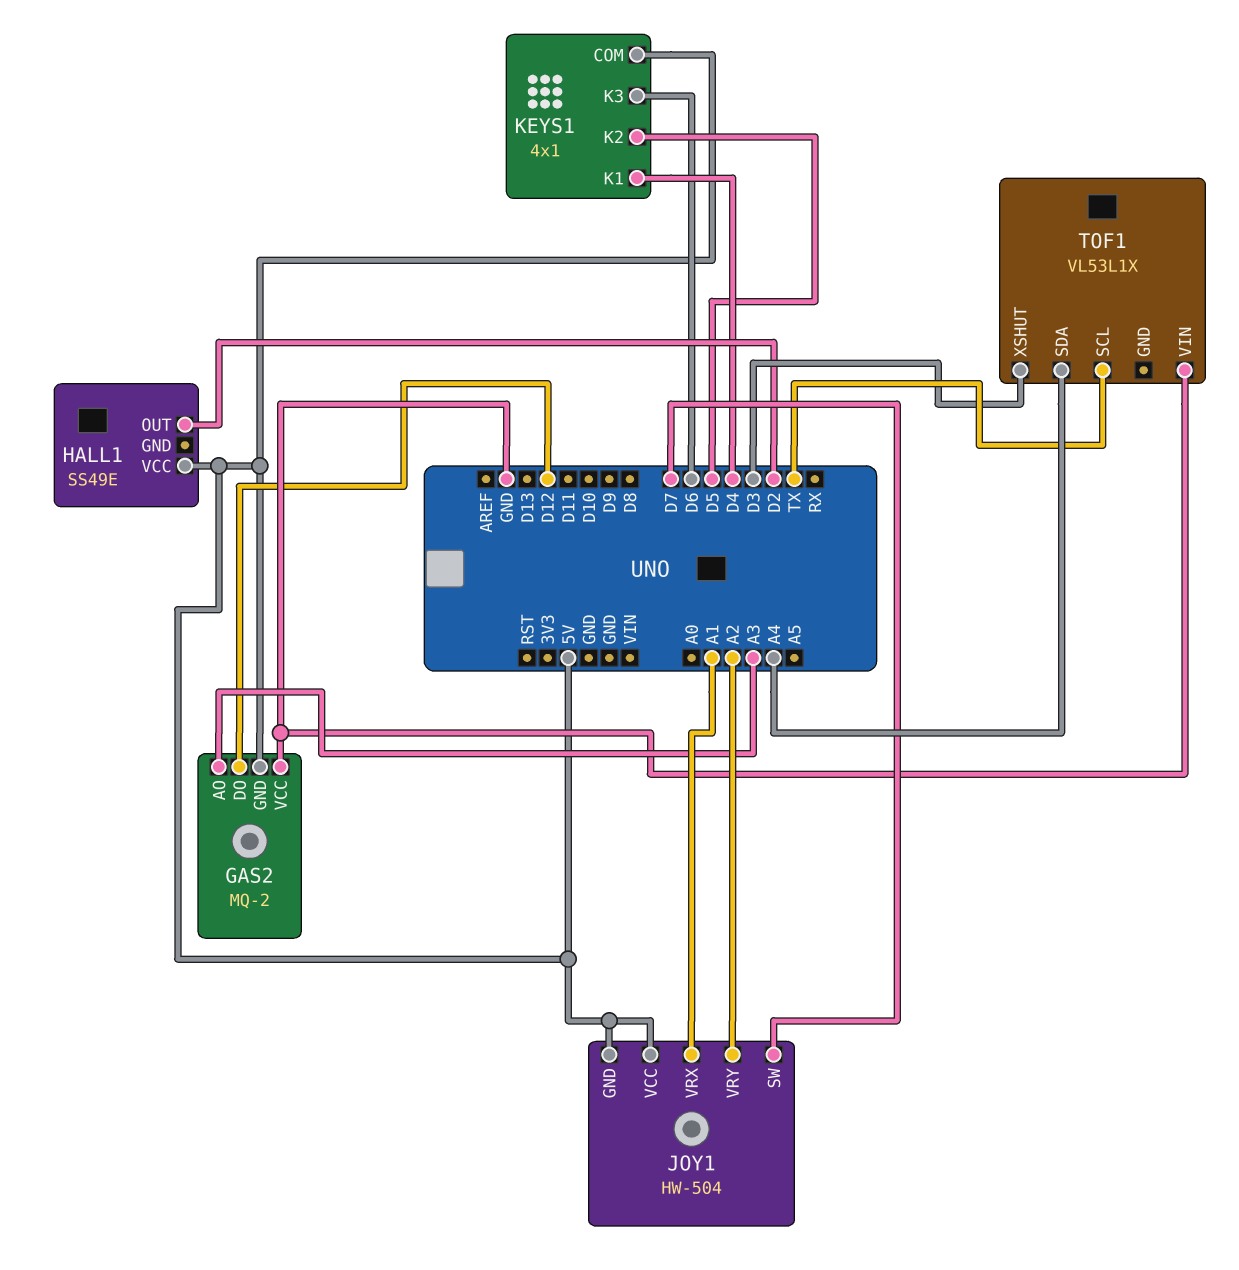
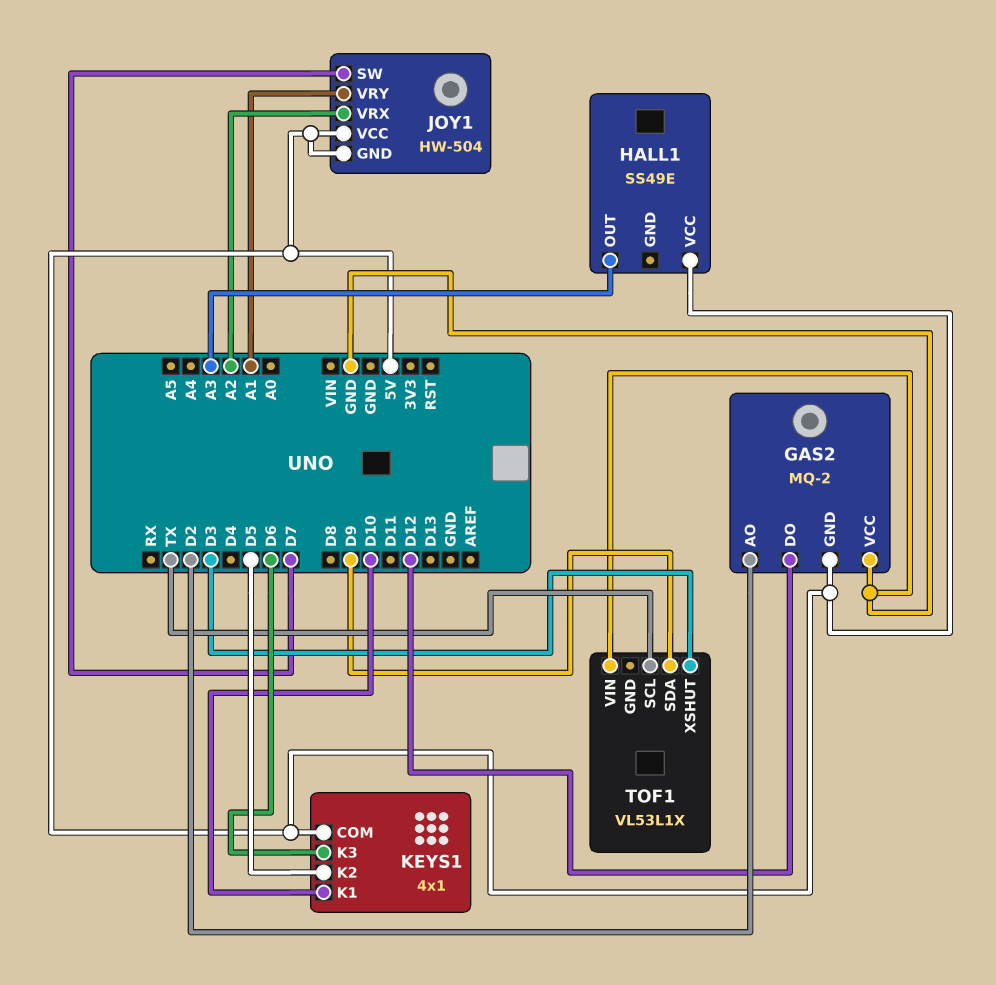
GAS2 pin AO: A3 -> D2
HALL1 pin OUT: D2 -> A3
JOY1 pin VRX: A1 -> A2
JOY1 pin VRY: A2 -> A1
KEYS1 pin K1: D4 -> D10
TOF1 pin SDA: A4 -> D9

